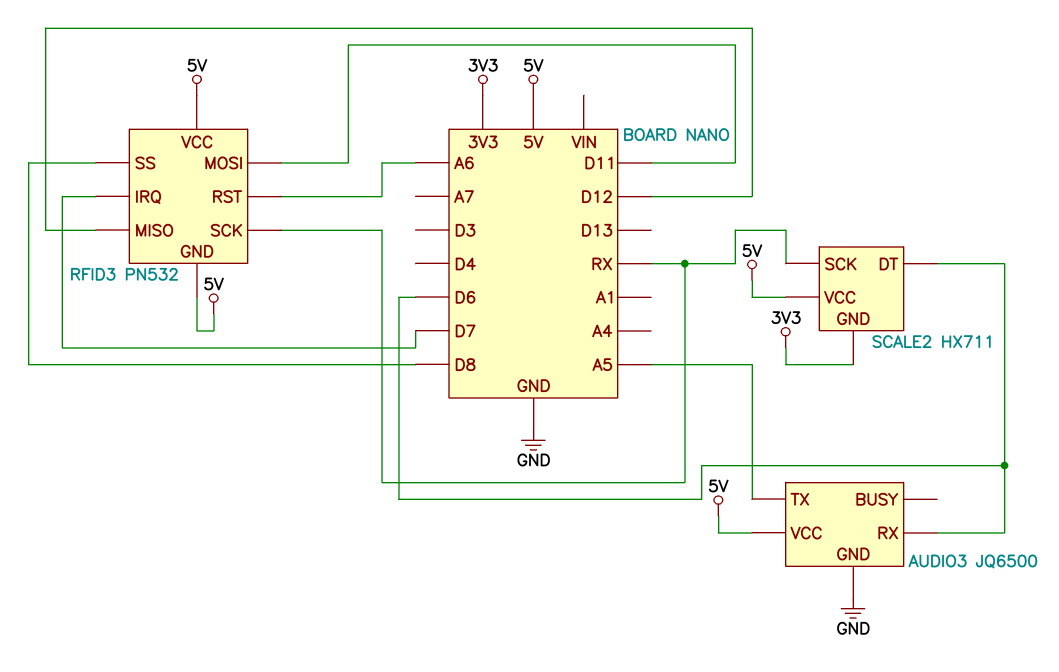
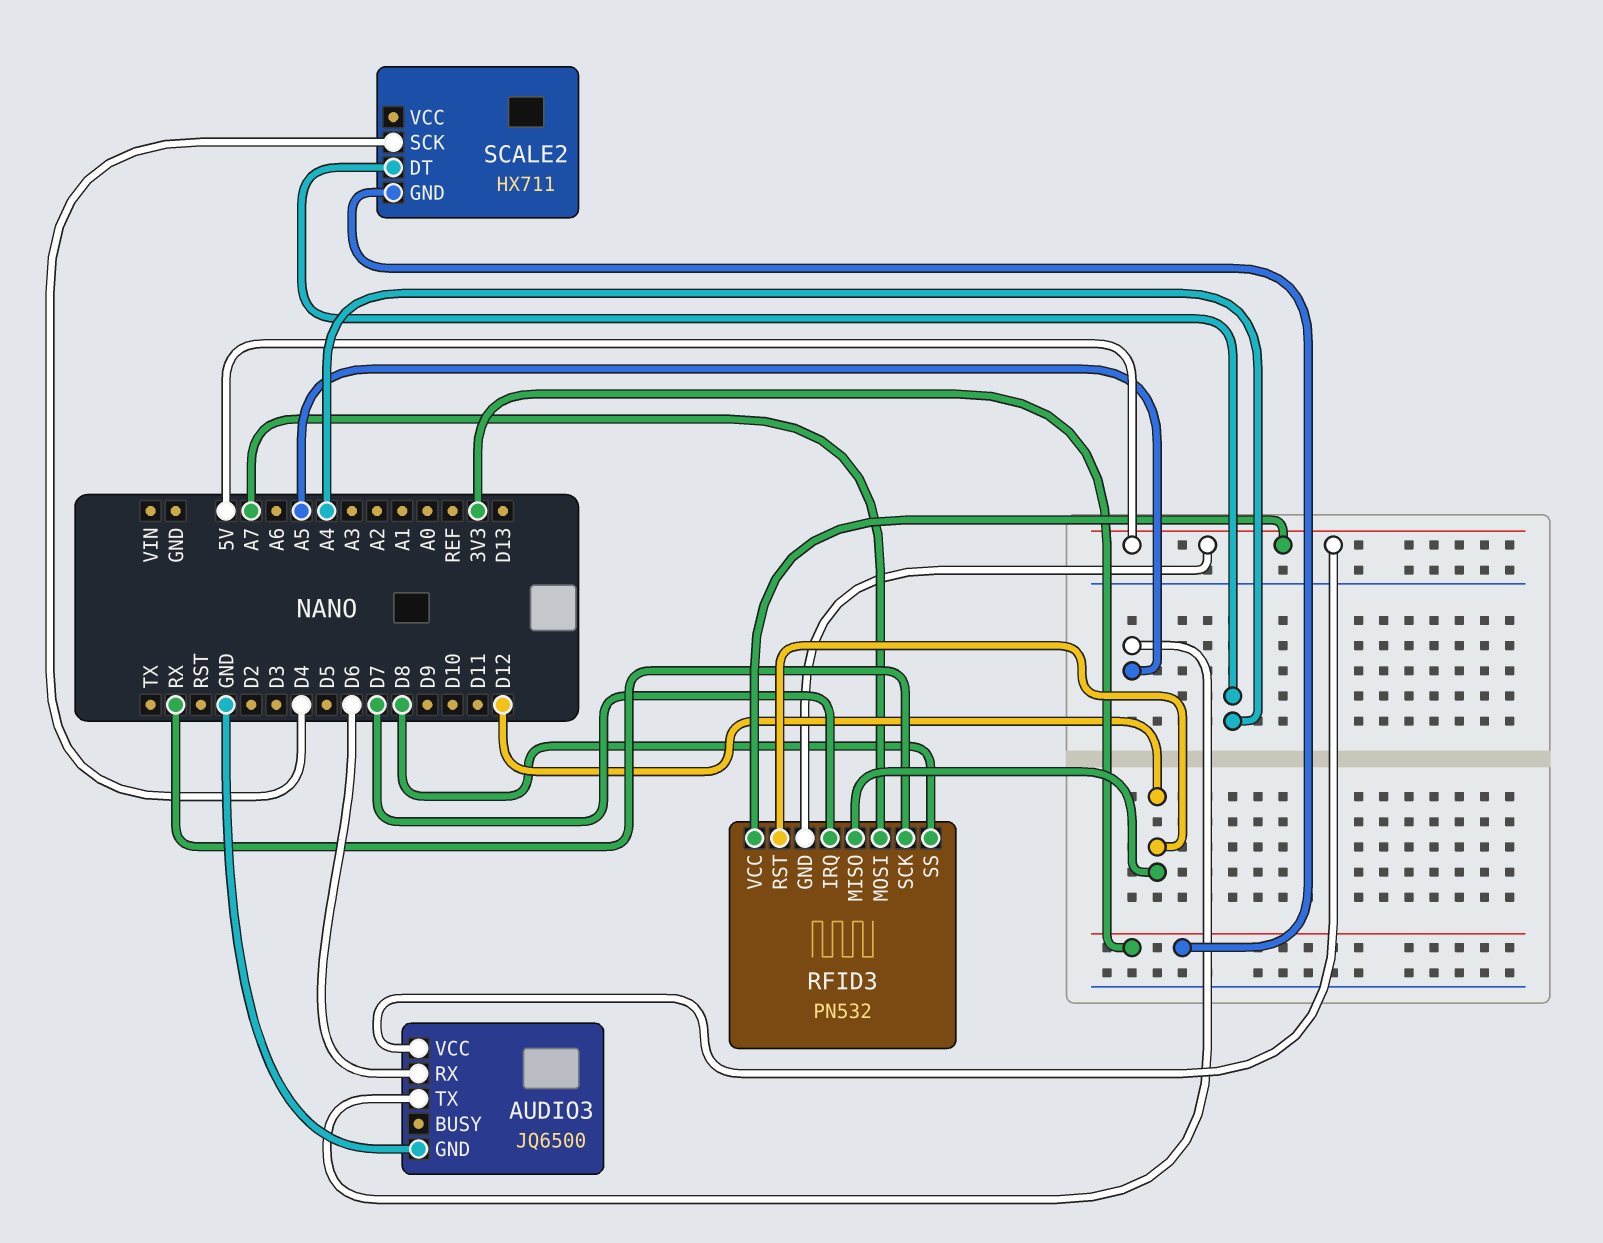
RFID3 pin MOSI: D11 -> A7
RFID3 pin RST: A6 -> D12
SCALE2 pin DT: D6 -> A4
SCALE2 pin SCK: RX -> D4
SCALE2 pin VCC: 5V -> none

